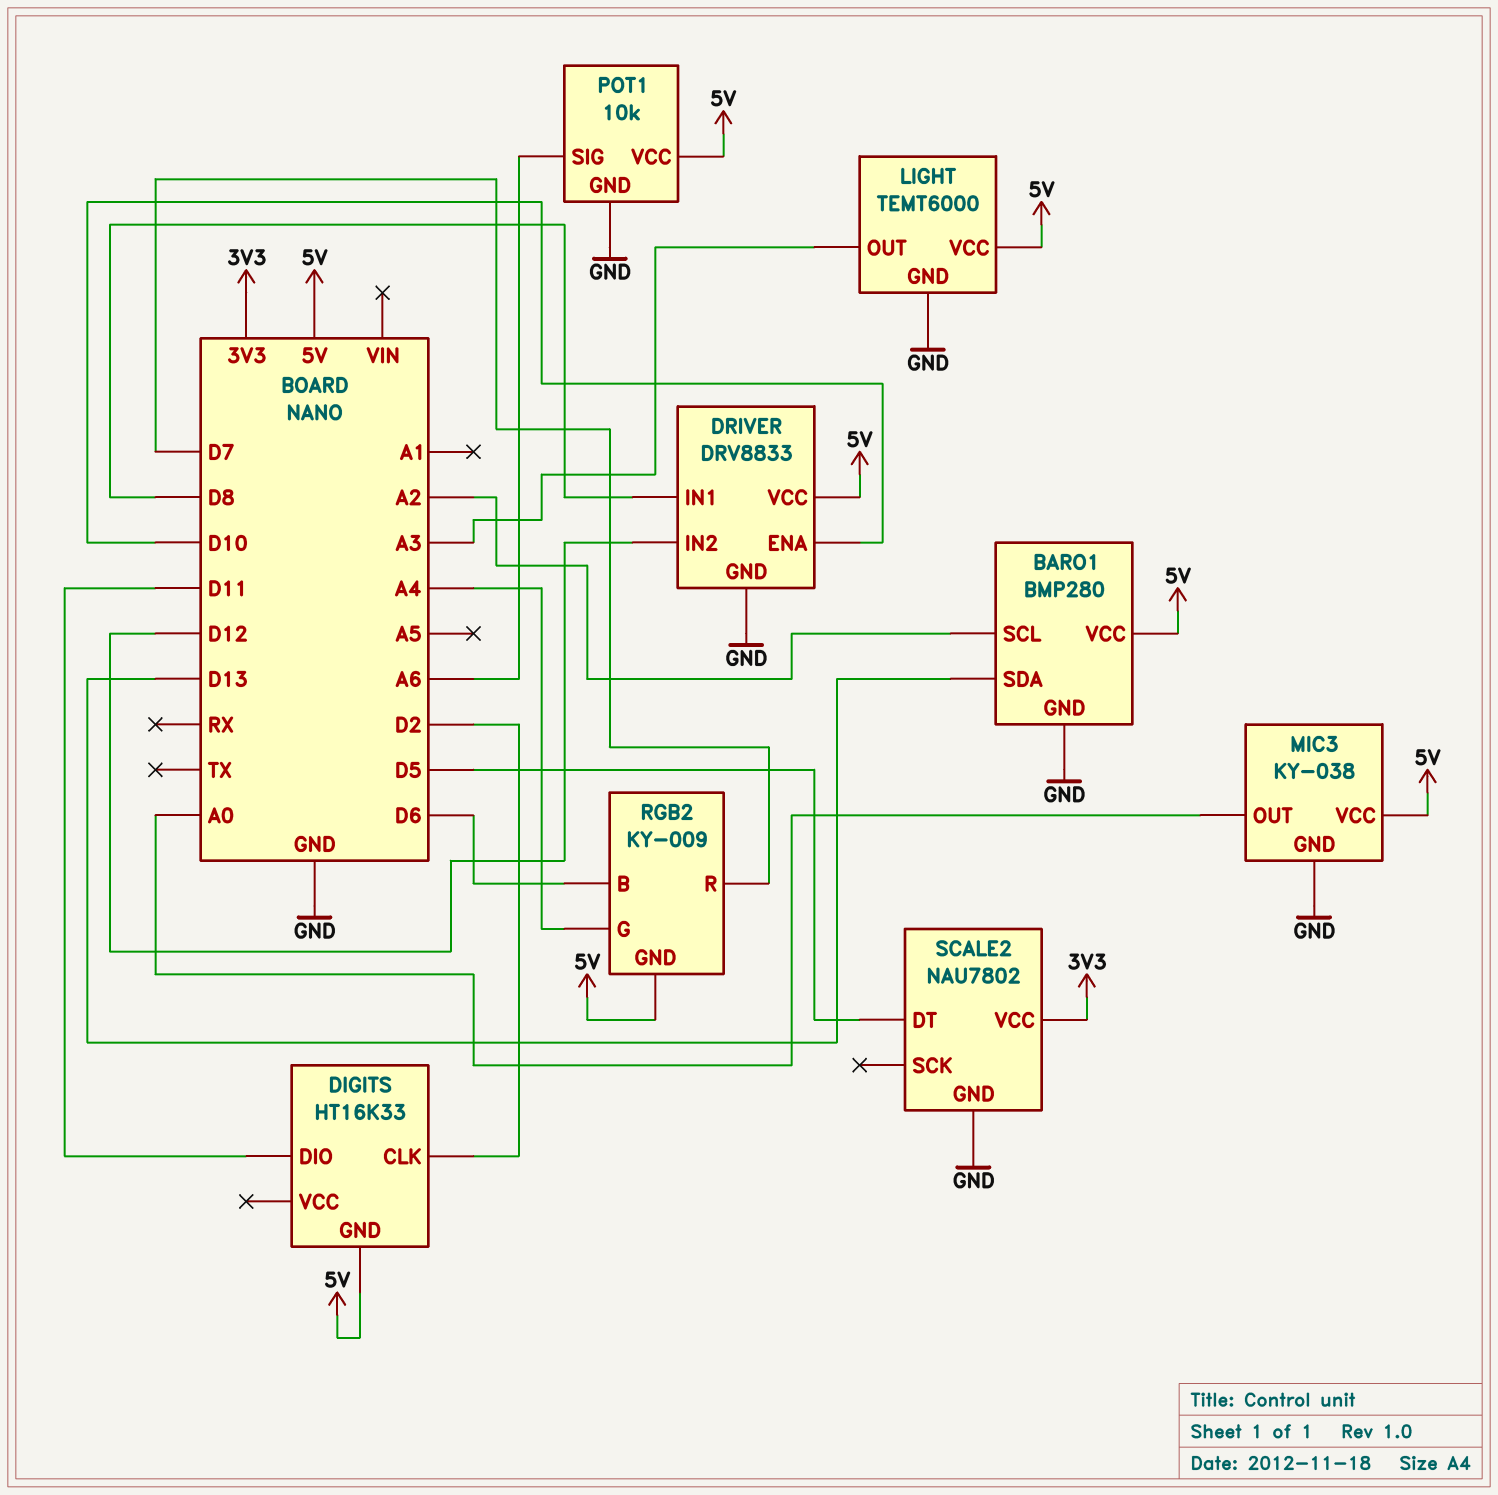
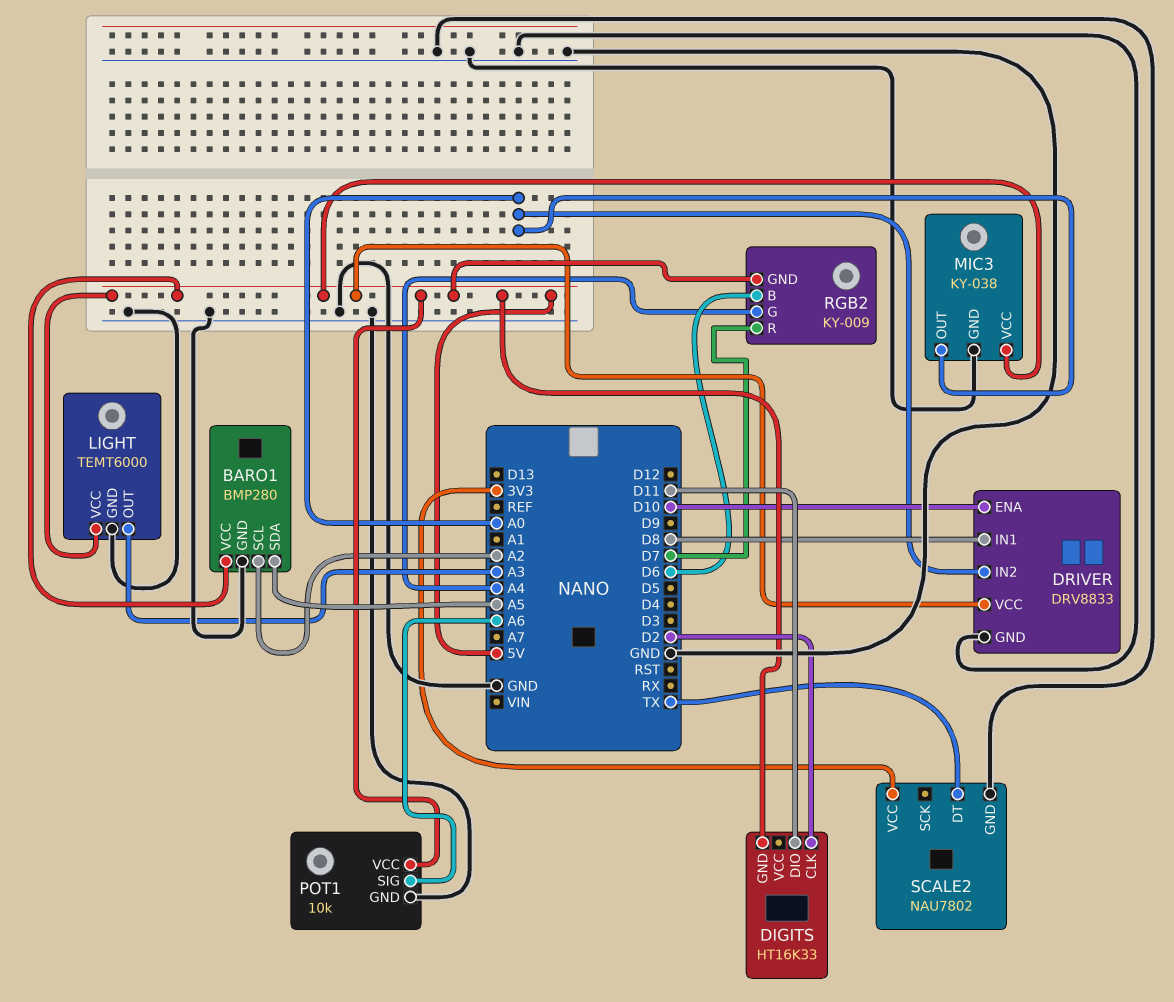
BARO1 pin SDA: D13 -> A5
DRIVER pin IN2: D12 -> A0
SCALE2 pin DT: D5 -> TX

